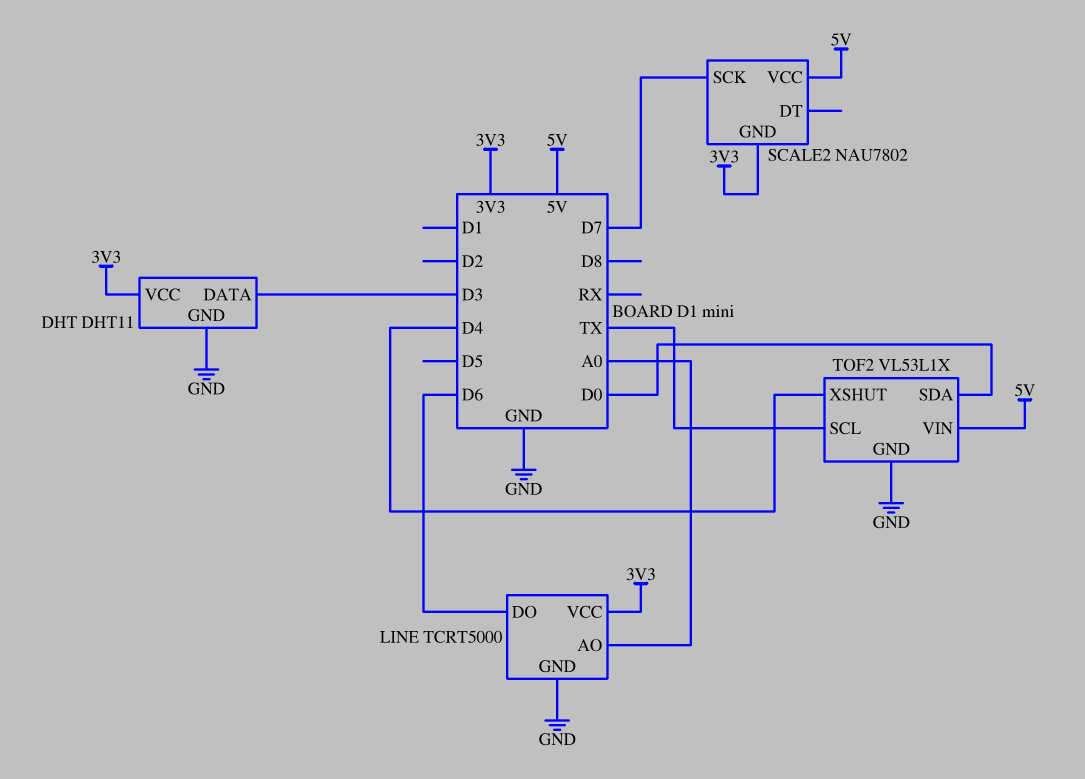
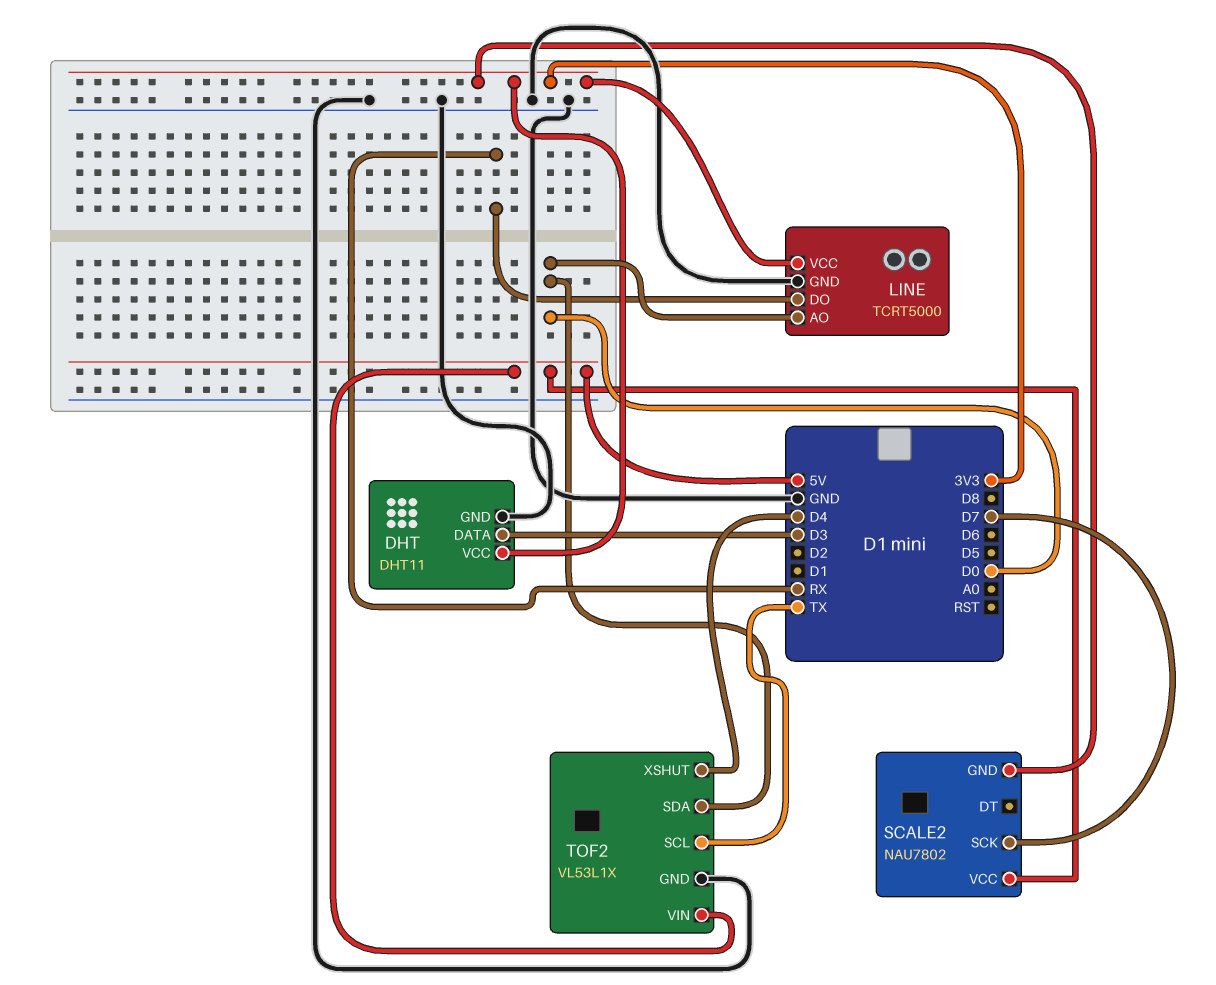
LINE pin AO: A0 -> D0
LINE pin DO: D6 -> RX

